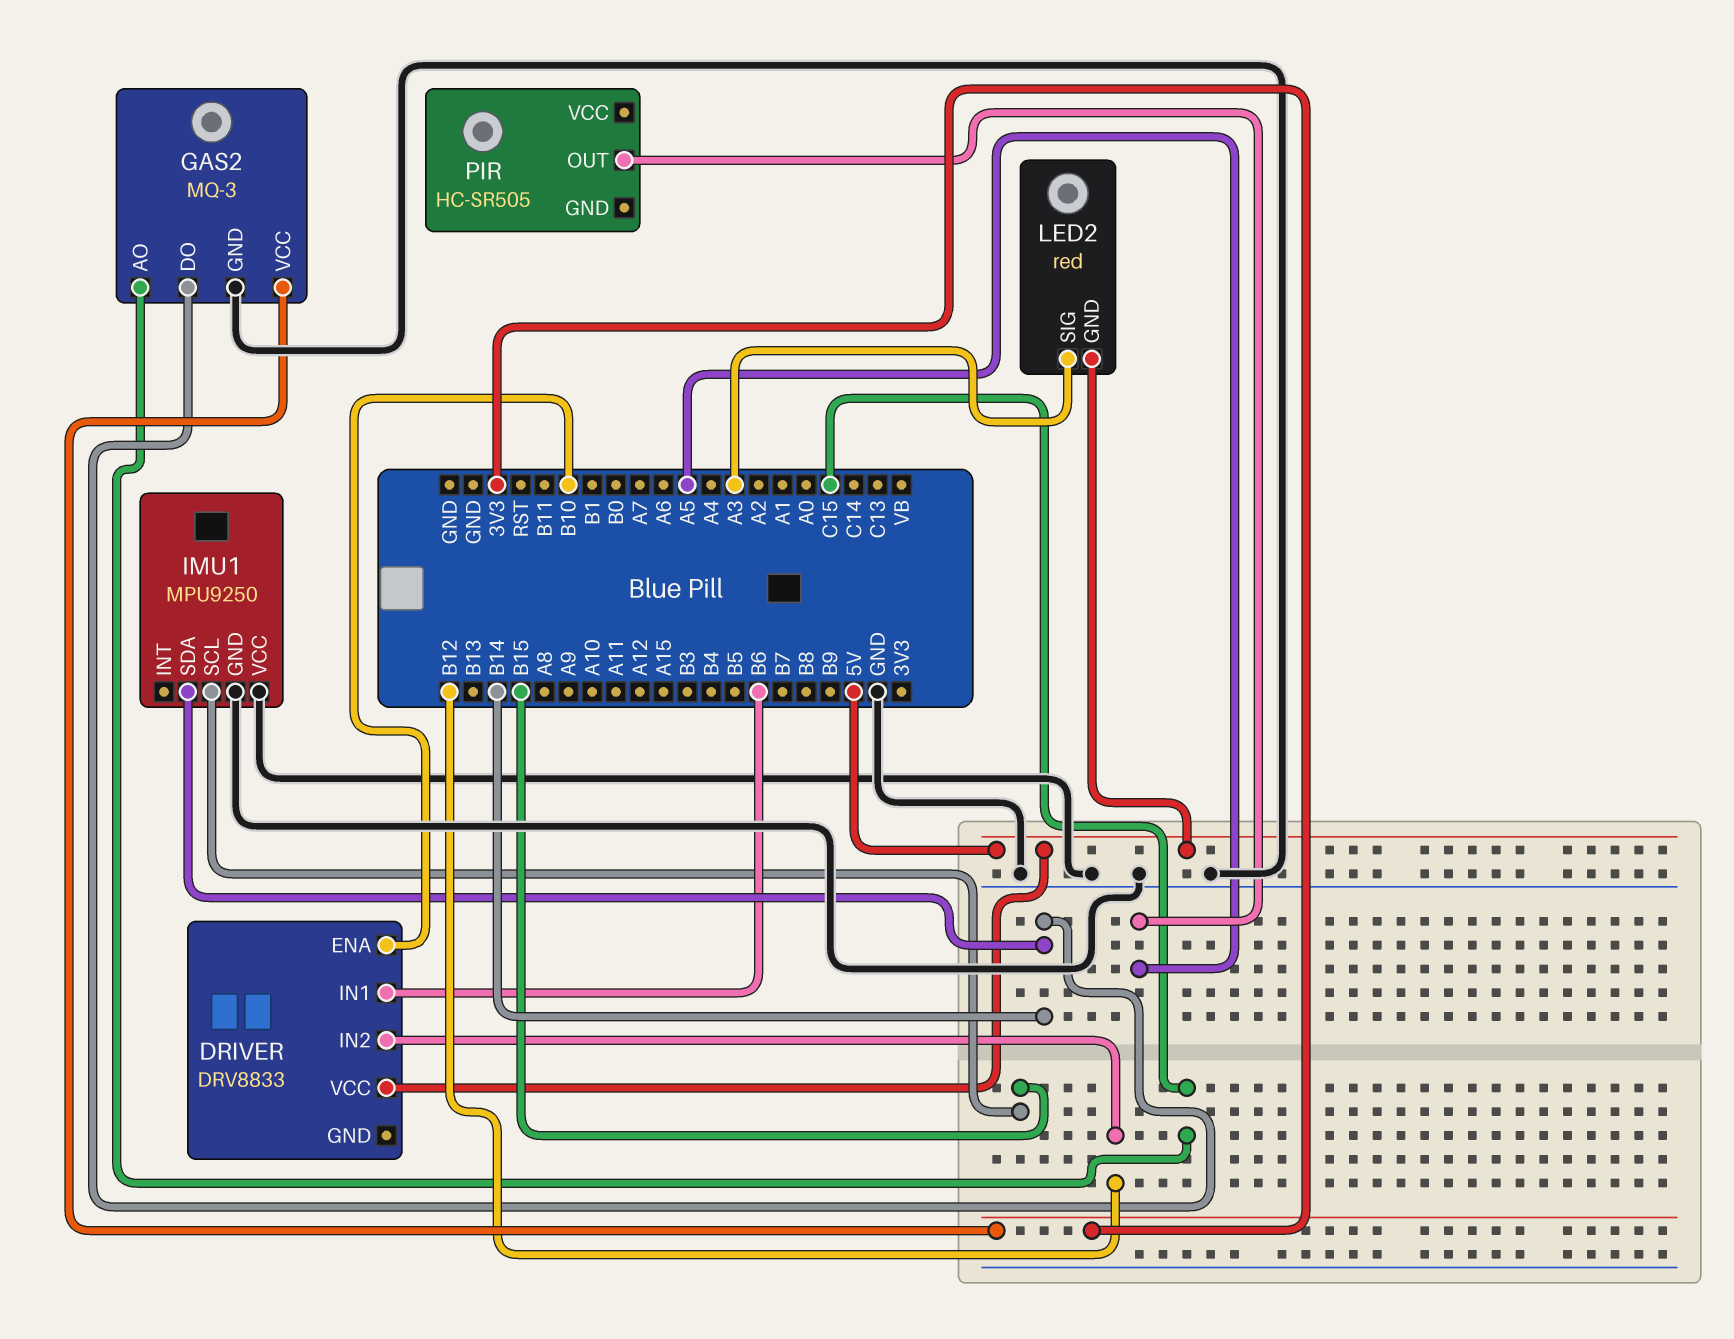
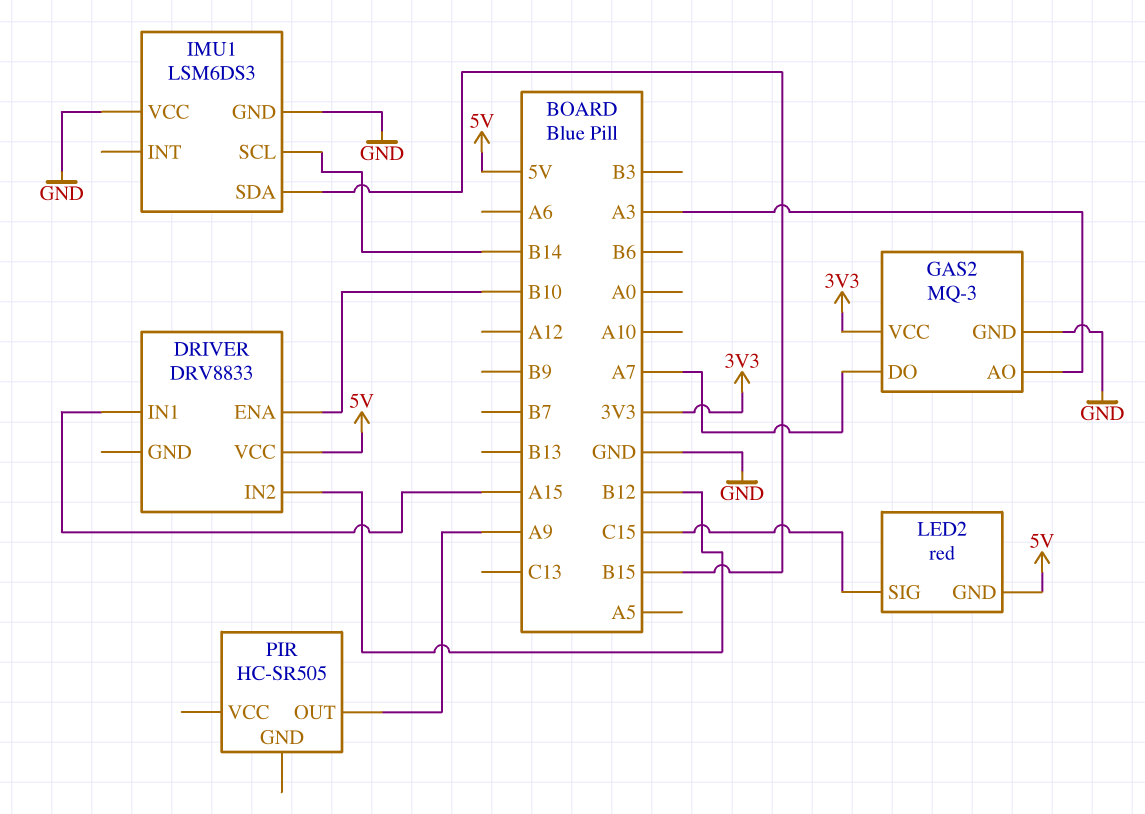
DRIVER pin IN1: B6 -> A15
GAS2 pin AO: C15 -> A3
GAS2 pin DO: B14 -> A7
IMU1: MPU9250 -> LSM6DS3
IMU1 pin SCL: B15 -> B14
IMU1 pin SDA: B14 -> B15
LED2 pin SIG: A3 -> C15
PIR pin OUT: A5 -> A9

